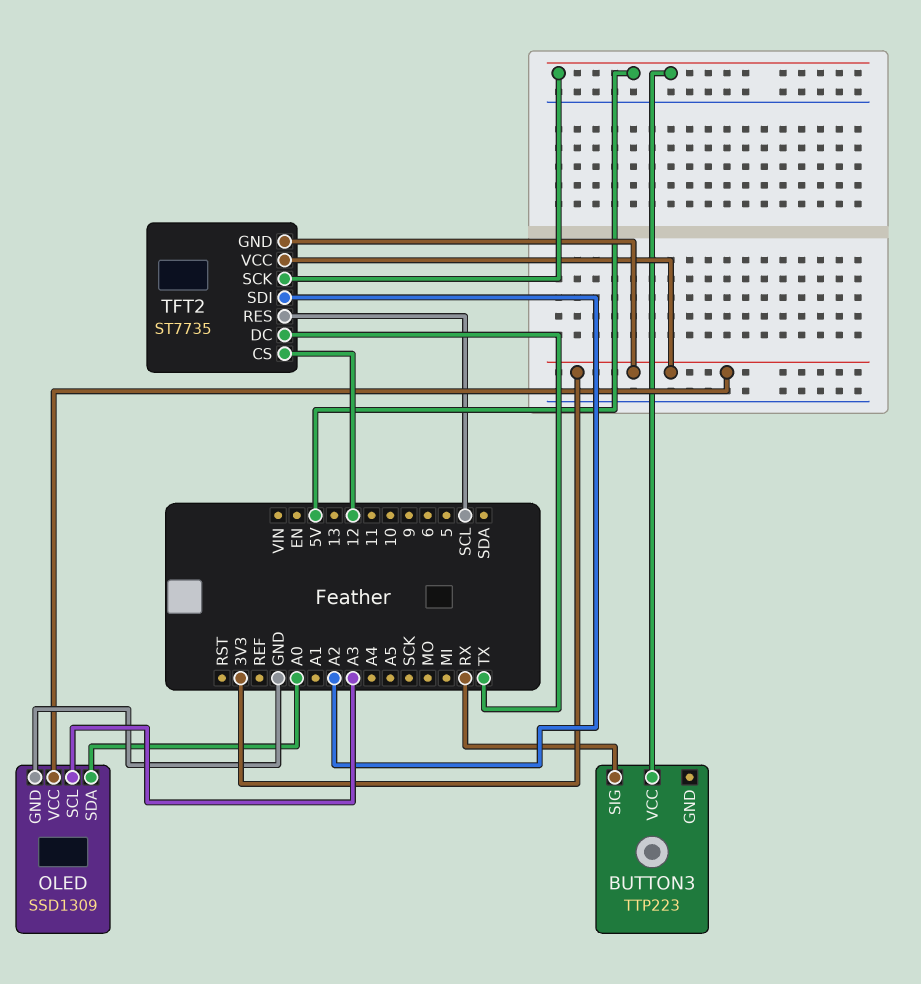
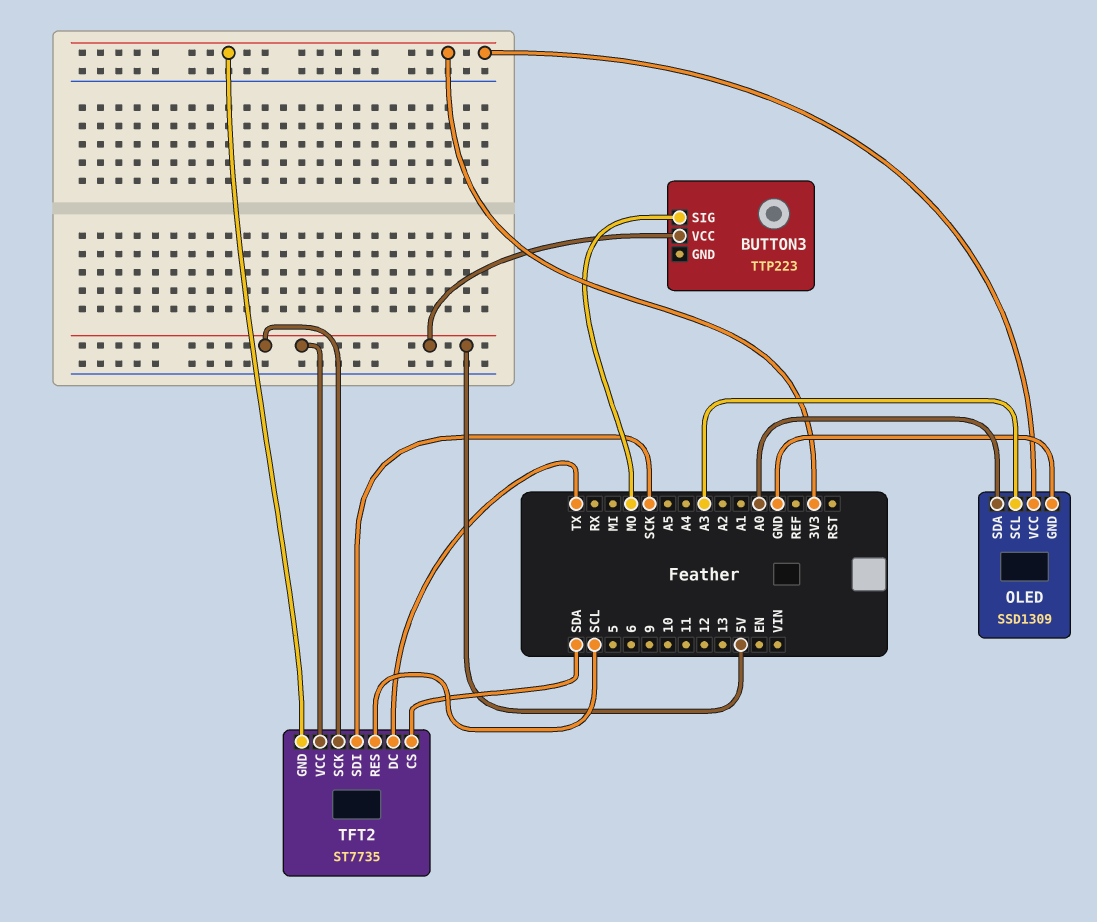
BUTTON3 pin SIG: RX -> MO
TFT2 pin CS: 12 -> SDA
TFT2 pin SDI: A2 -> SCK
TFT2 pin VCC: 3V3 -> 5V

